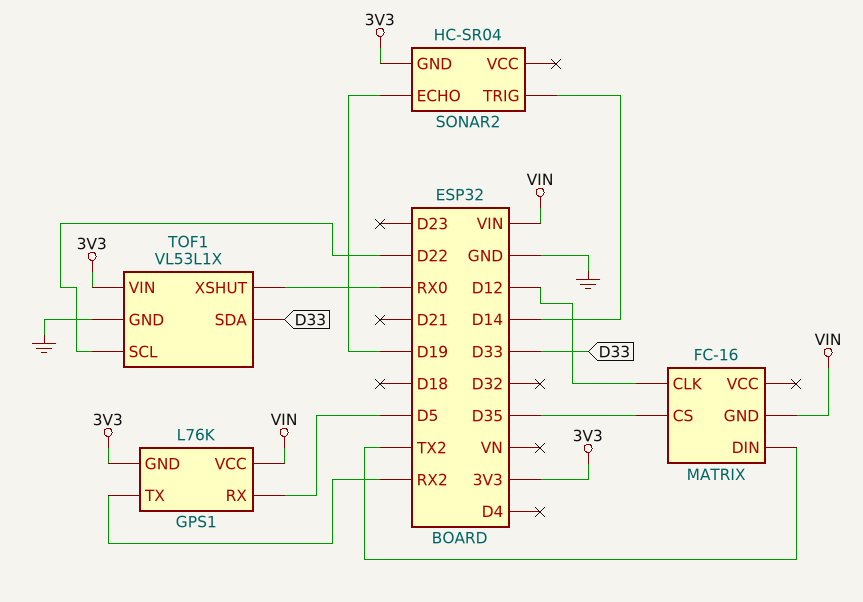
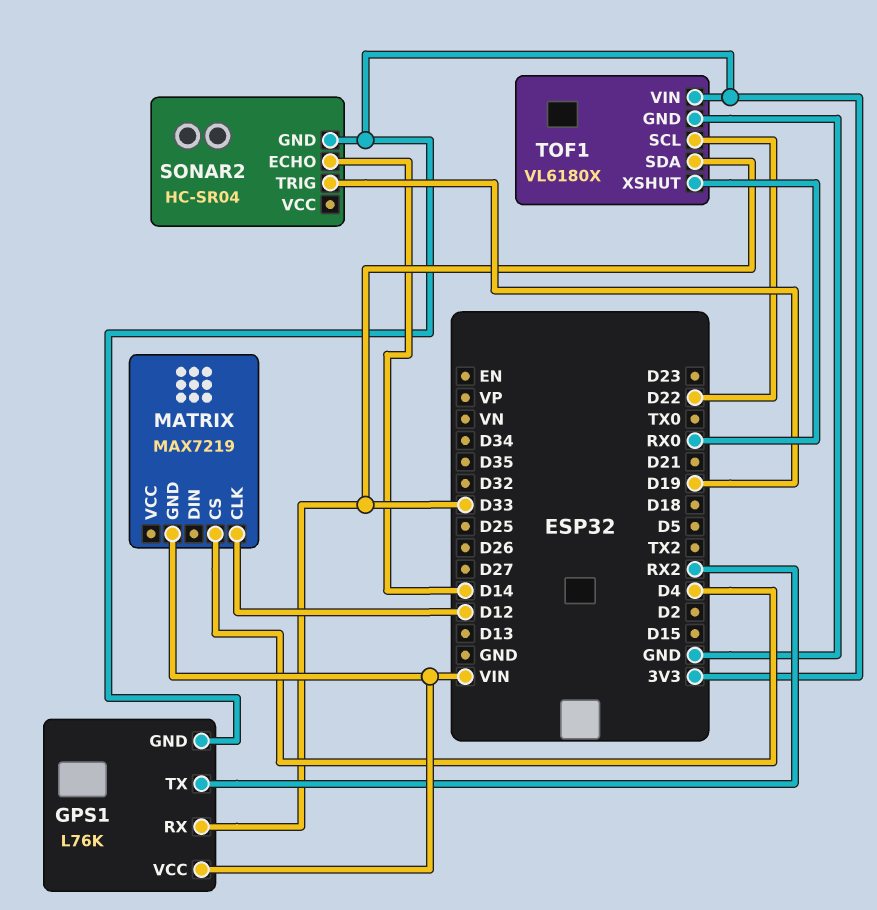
GPS1 pin RX: D5 -> D33
MATRIX: FC-16 -> MAX7219
MATRIX pin CS: D35 -> D4
MATRIX pin DIN: TX2 -> none
SONAR2 pin ECHO: D19 -> D14
SONAR2 pin TRIG: D14 -> D19
TOF1: VL53L1X -> VL6180X

